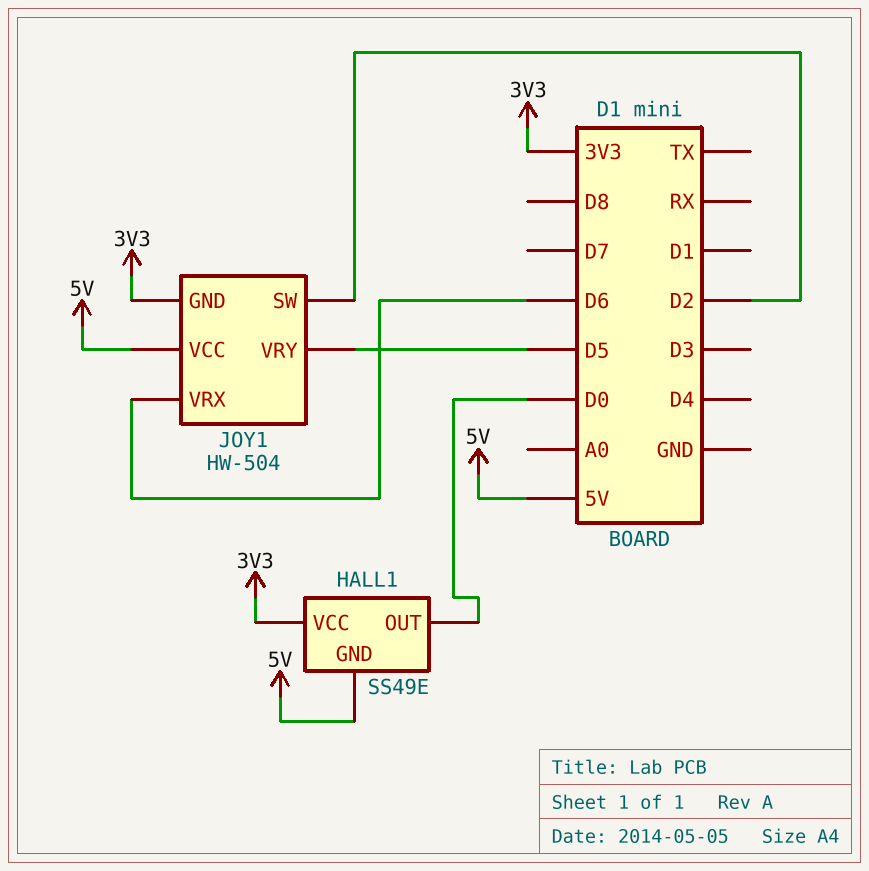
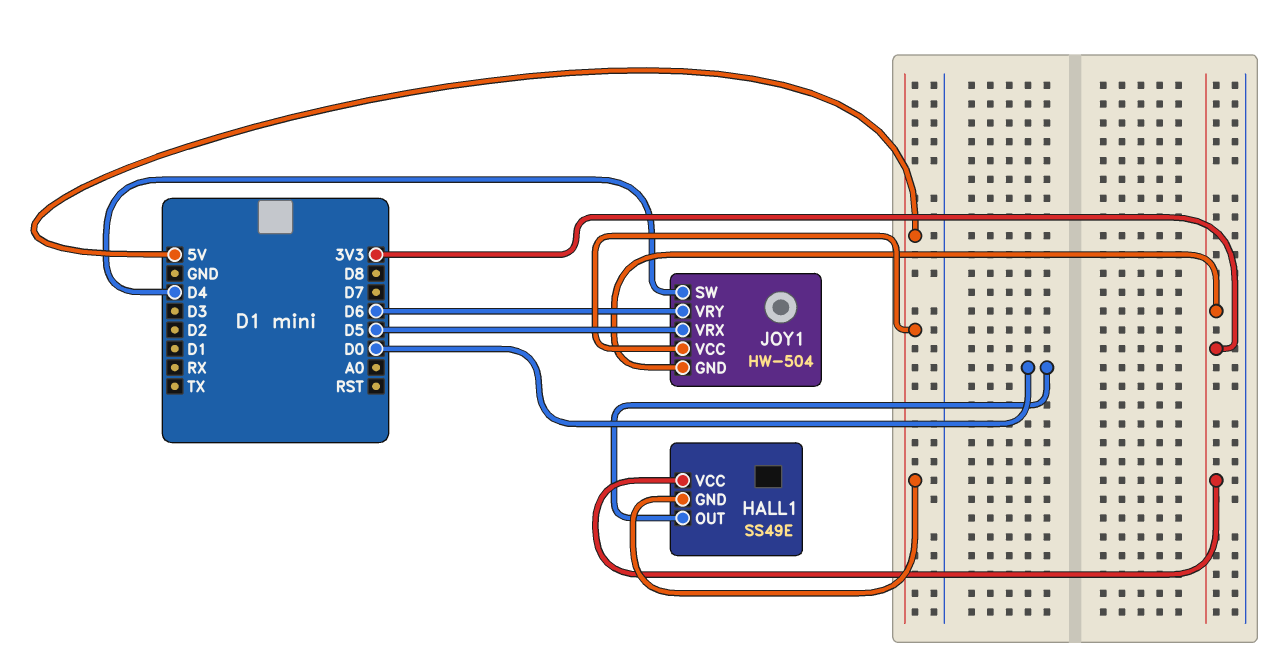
JOY1 pin SW: D2 -> D4
JOY1 pin VRX: D6 -> D5
JOY1 pin VRY: D5 -> D6

